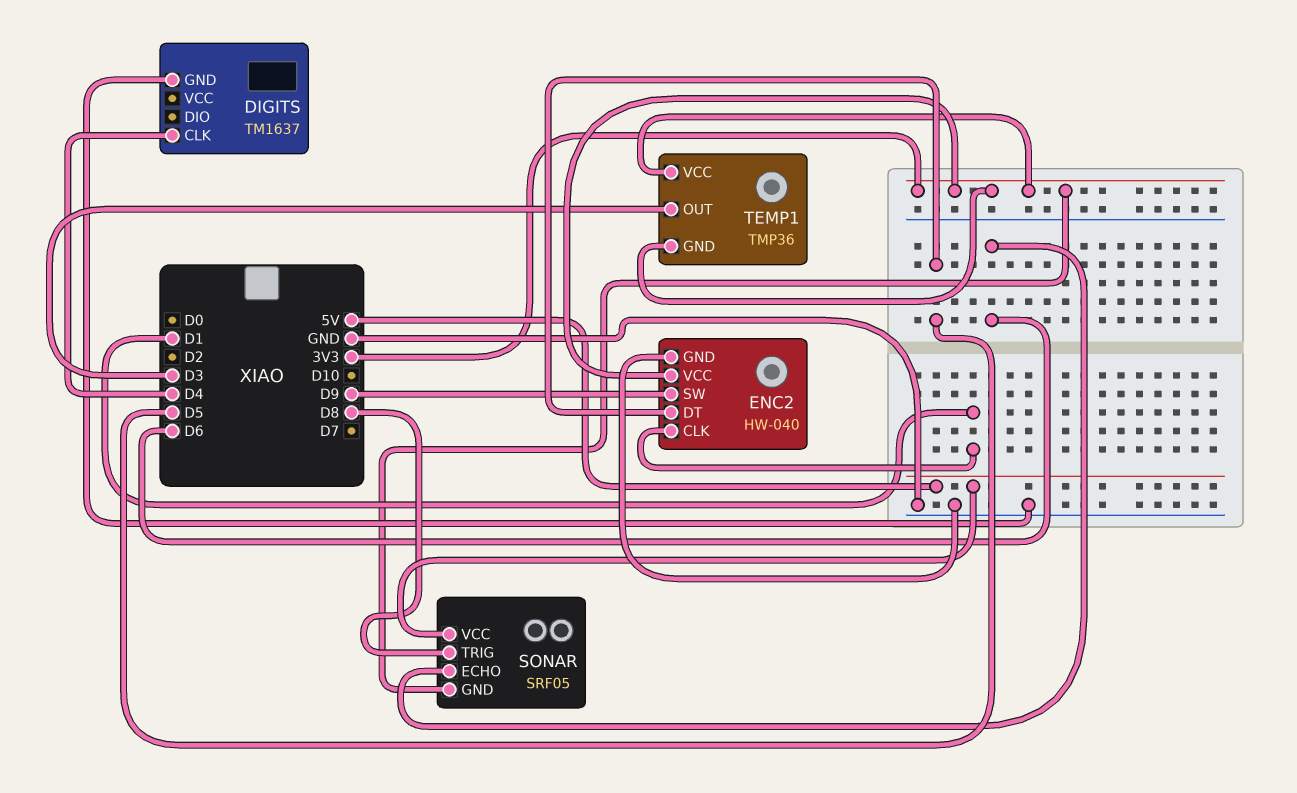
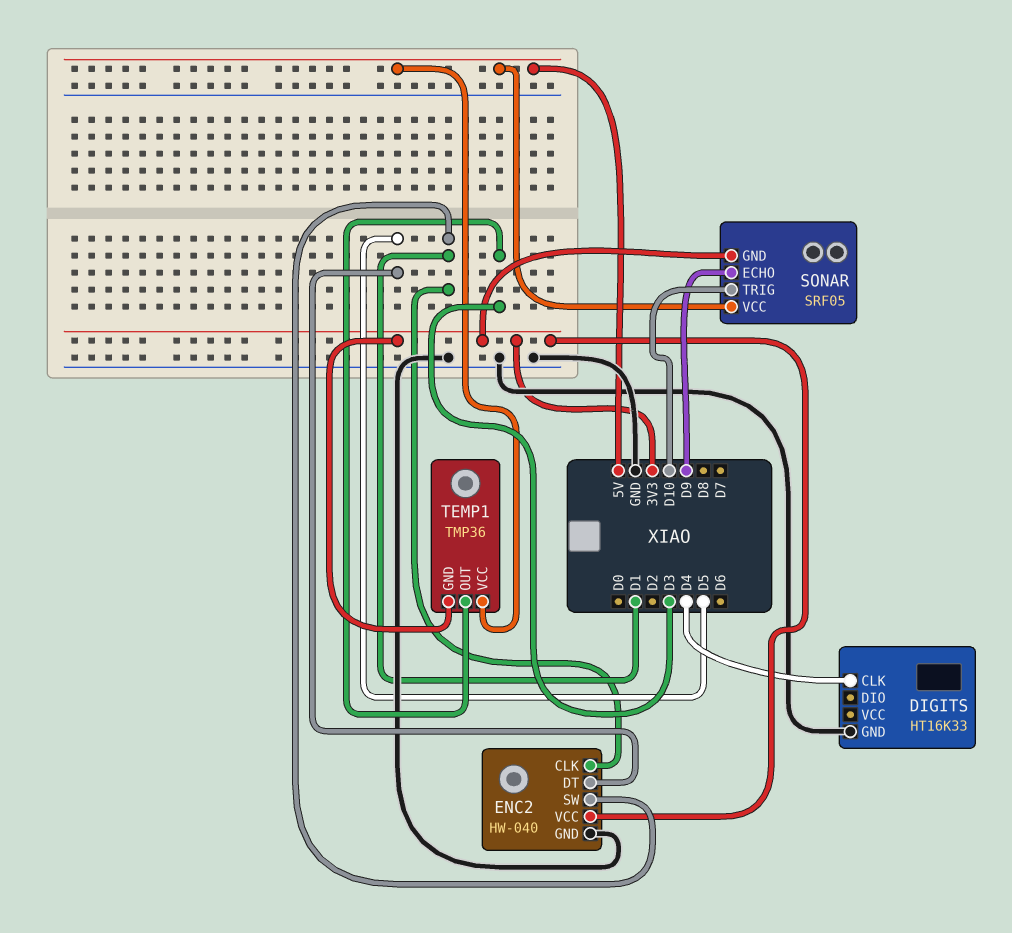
DIGITS: TM1637 -> HT16K33
ENC2 pin SW: D9 -> D1
SONAR pin ECHO: D6 -> D9
SONAR pin TRIG: D8 -> D10
TEMP1 pin VCC: 3V3 -> 5V

